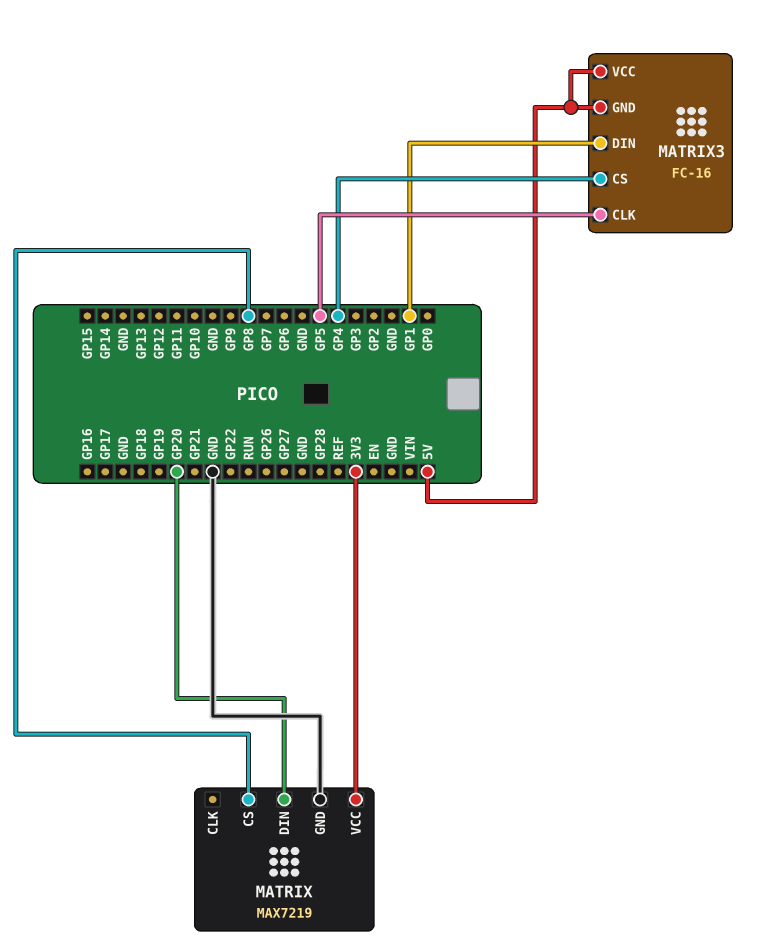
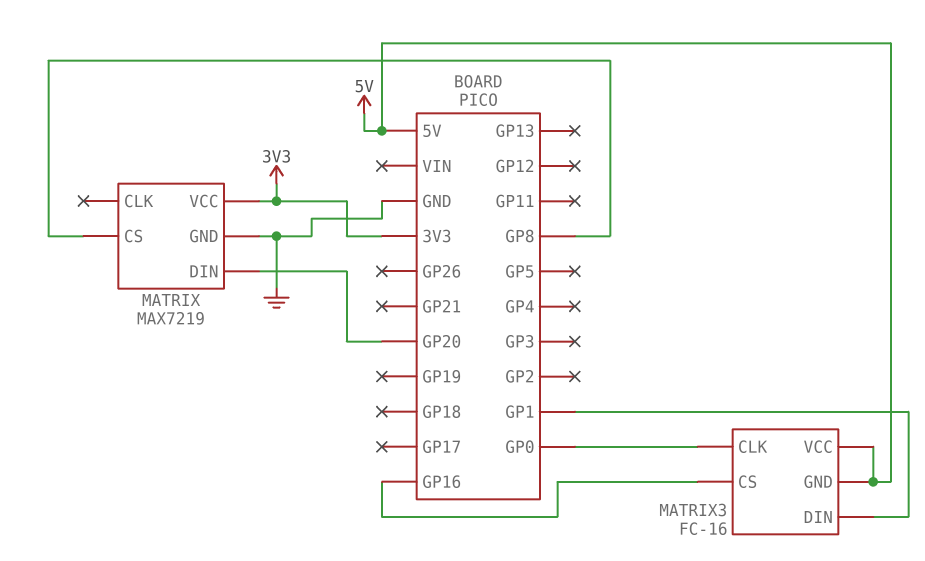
MATRIX3 pin CLK: GP5 -> GP0
MATRIX3 pin CS: GP4 -> GP16

